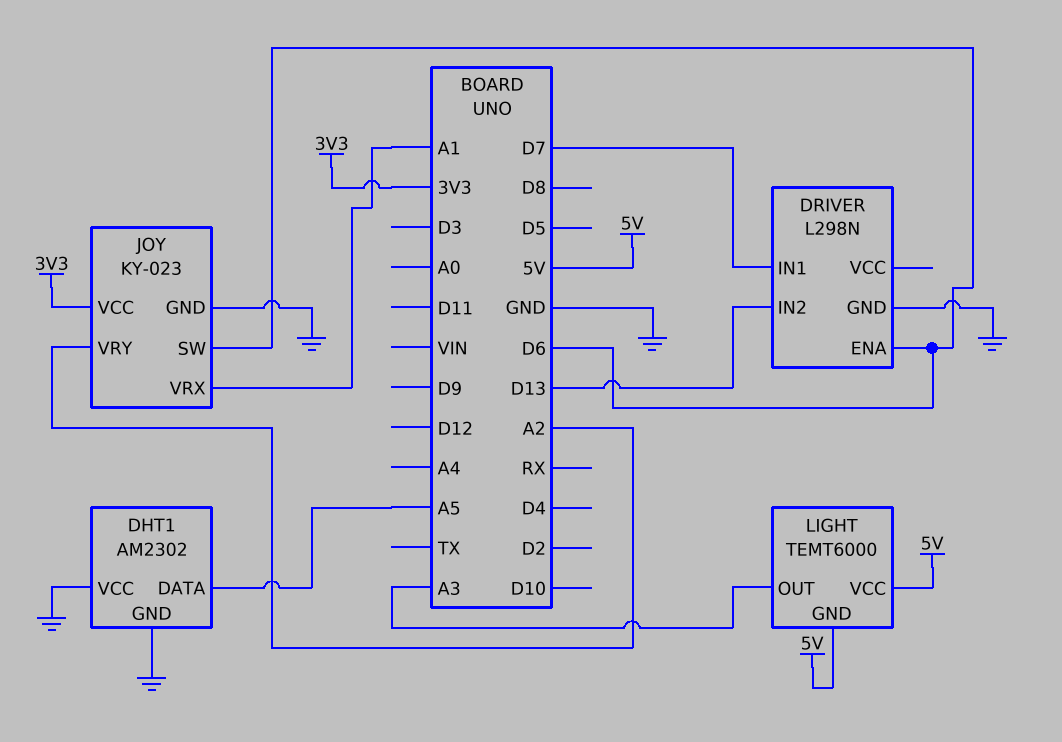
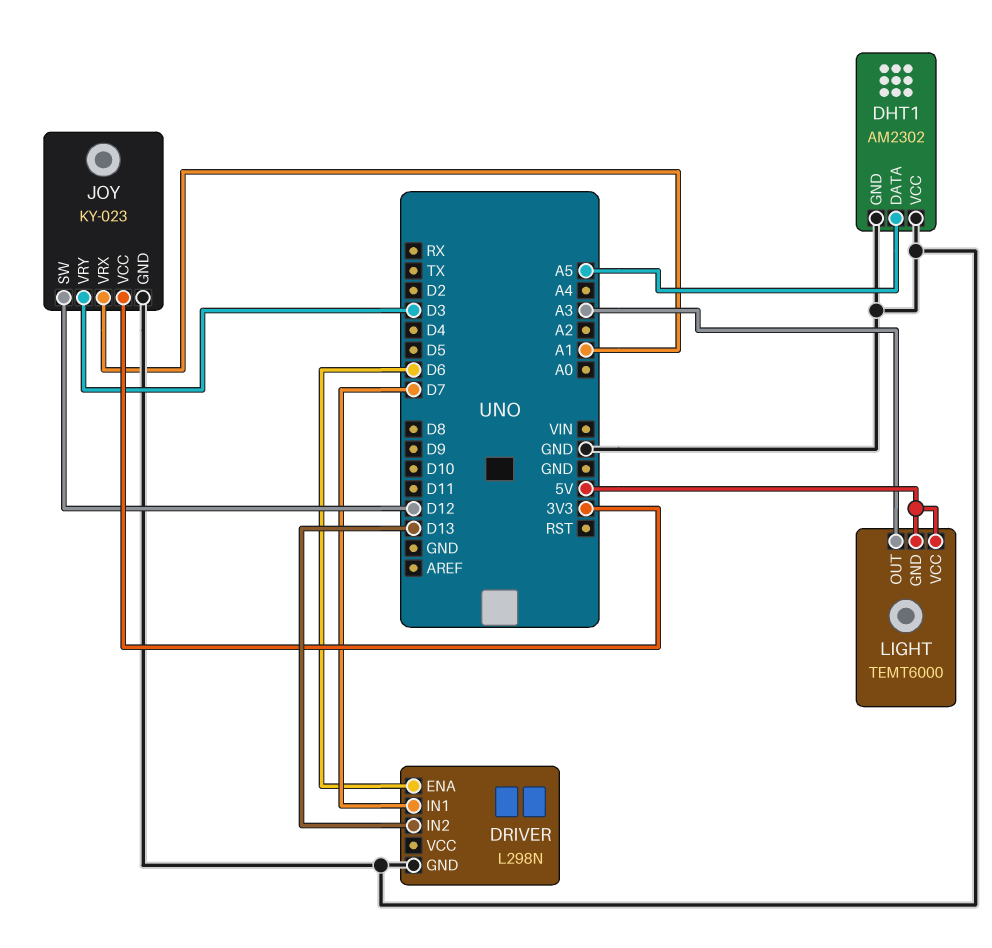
JOY pin SW: D6 -> D12
JOY pin VRY: A2 -> D3

